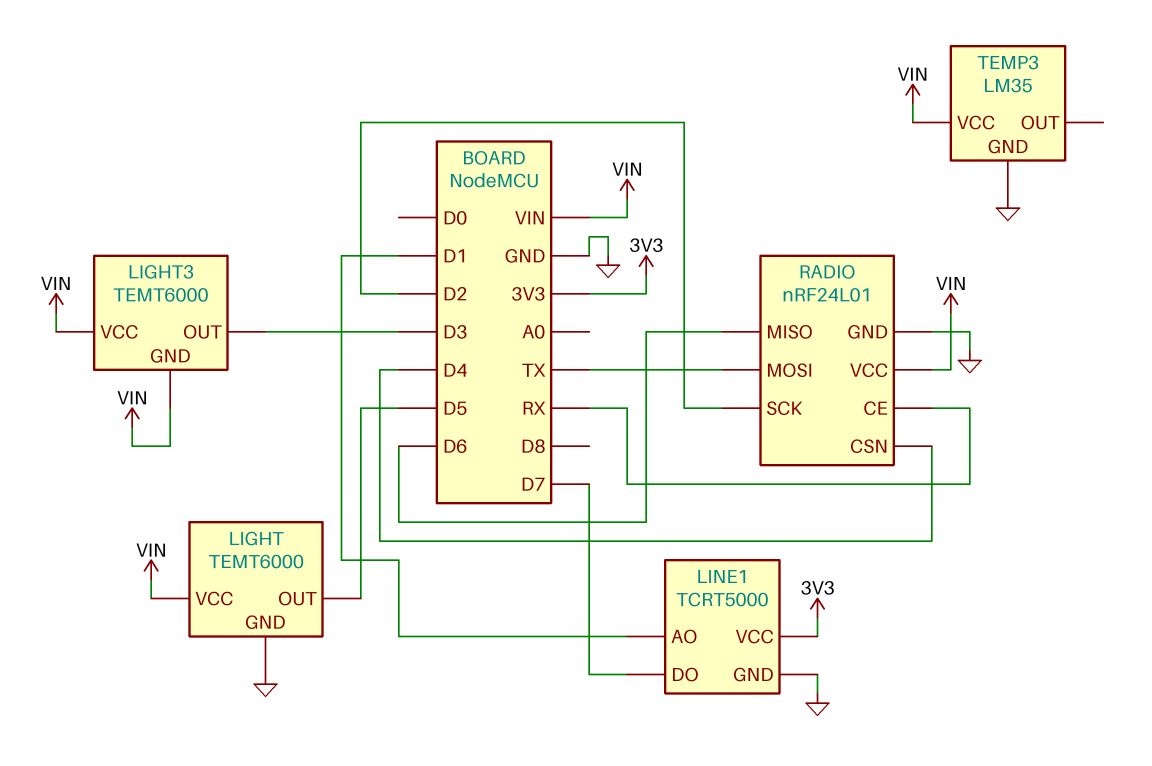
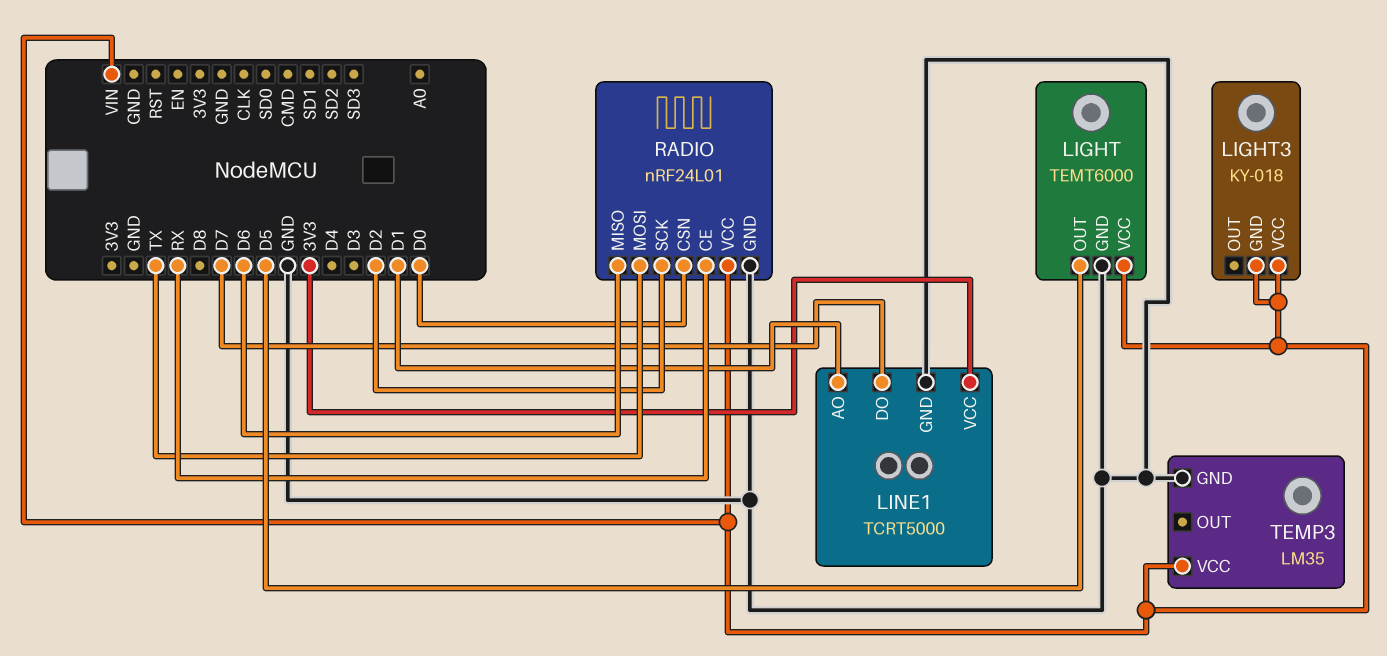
LIGHT3: TEMT6000 -> KY-018
LIGHT3 pin OUT: D3 -> none
RADIO pin CSN: D4 -> D0

